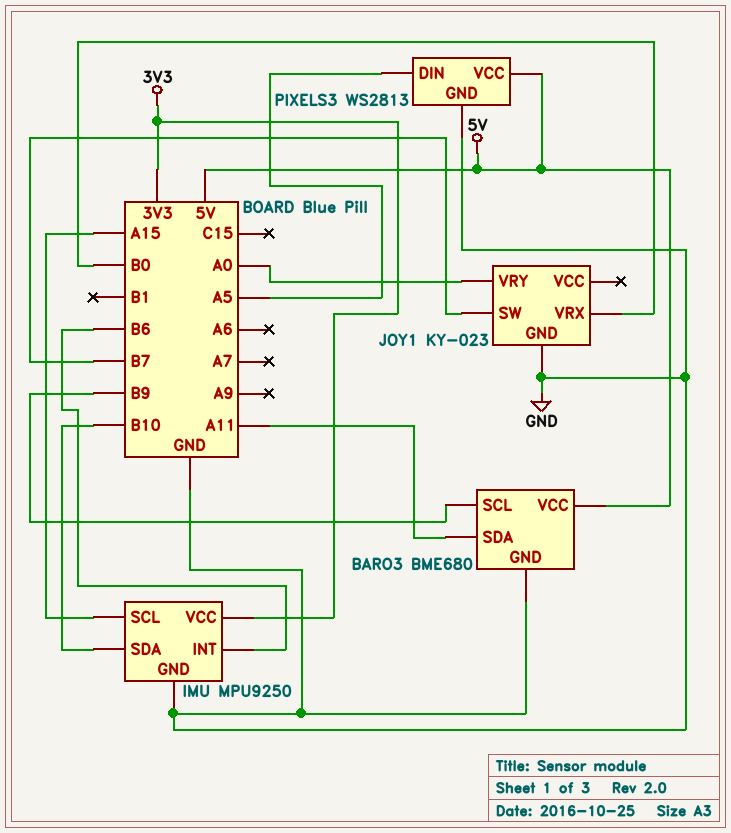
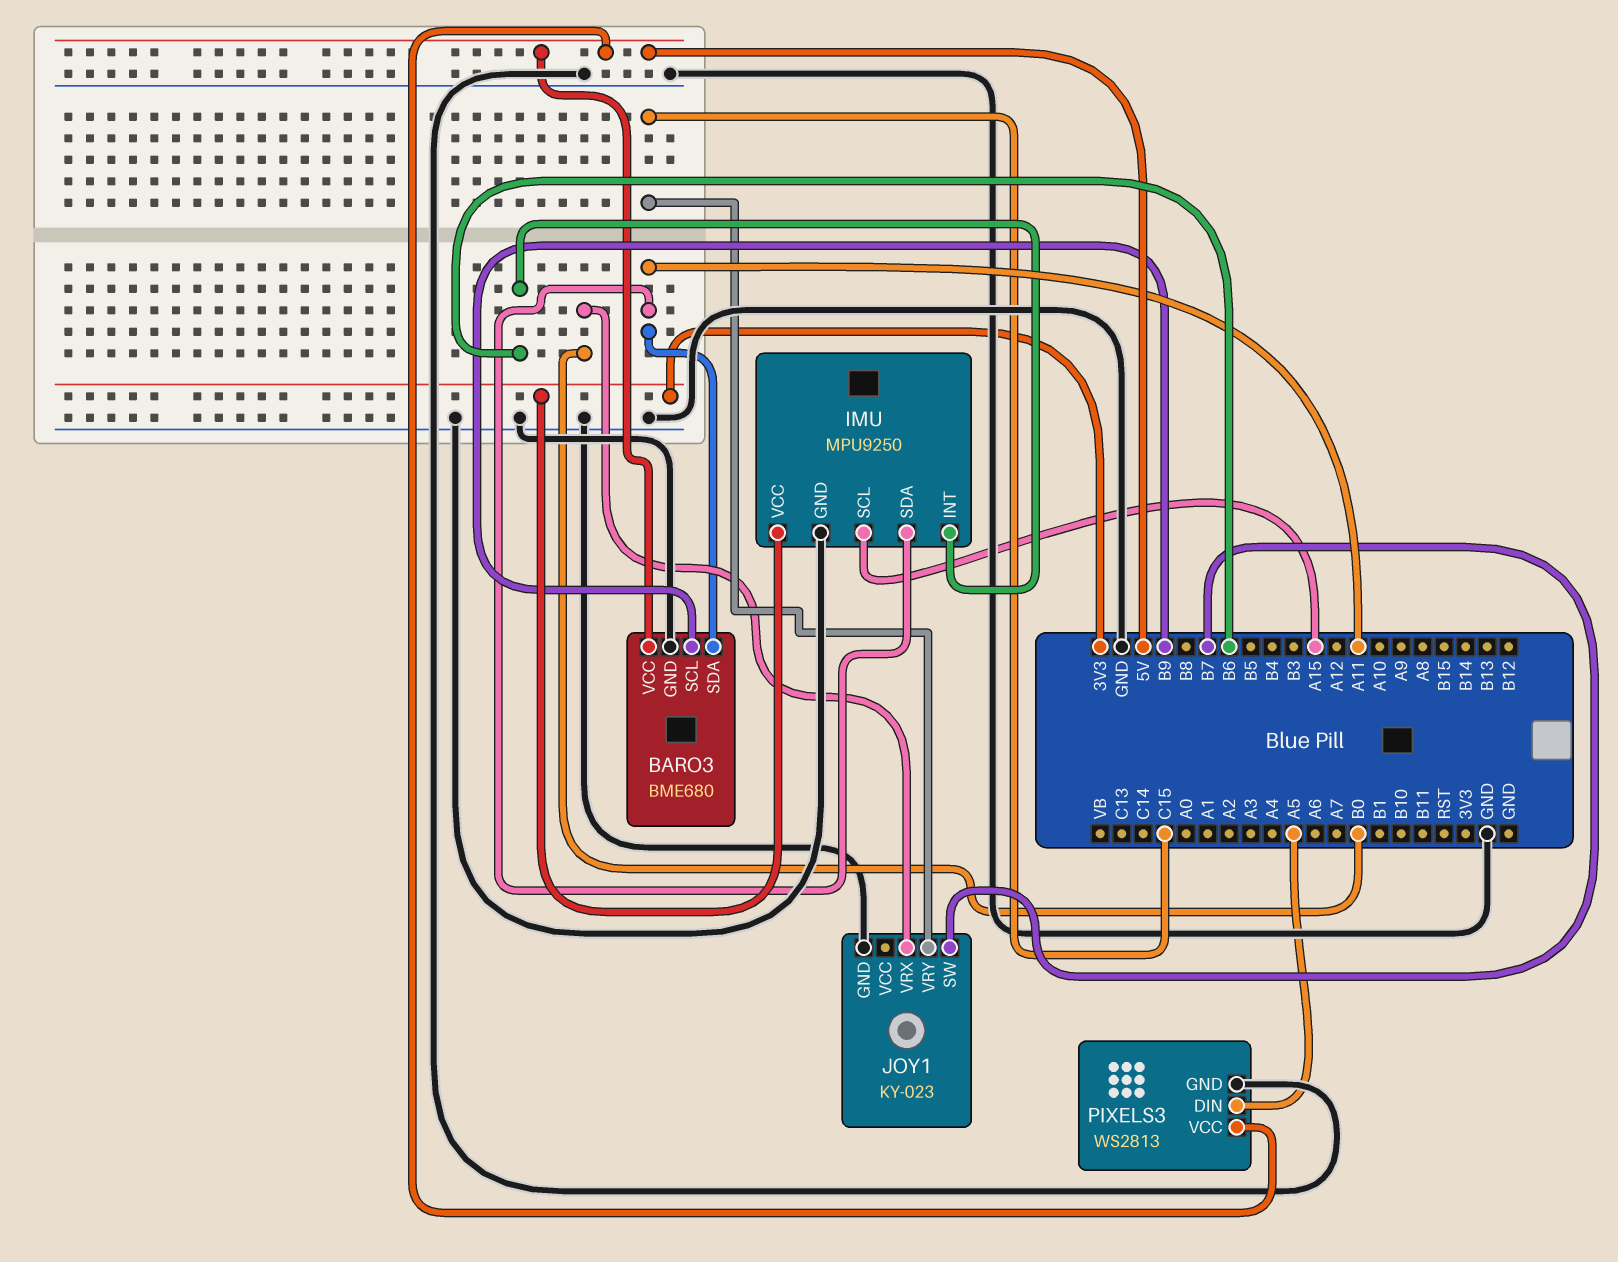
IMU pin SDA: B10 -> A11
JOY1 pin VRY: A0 -> C15

